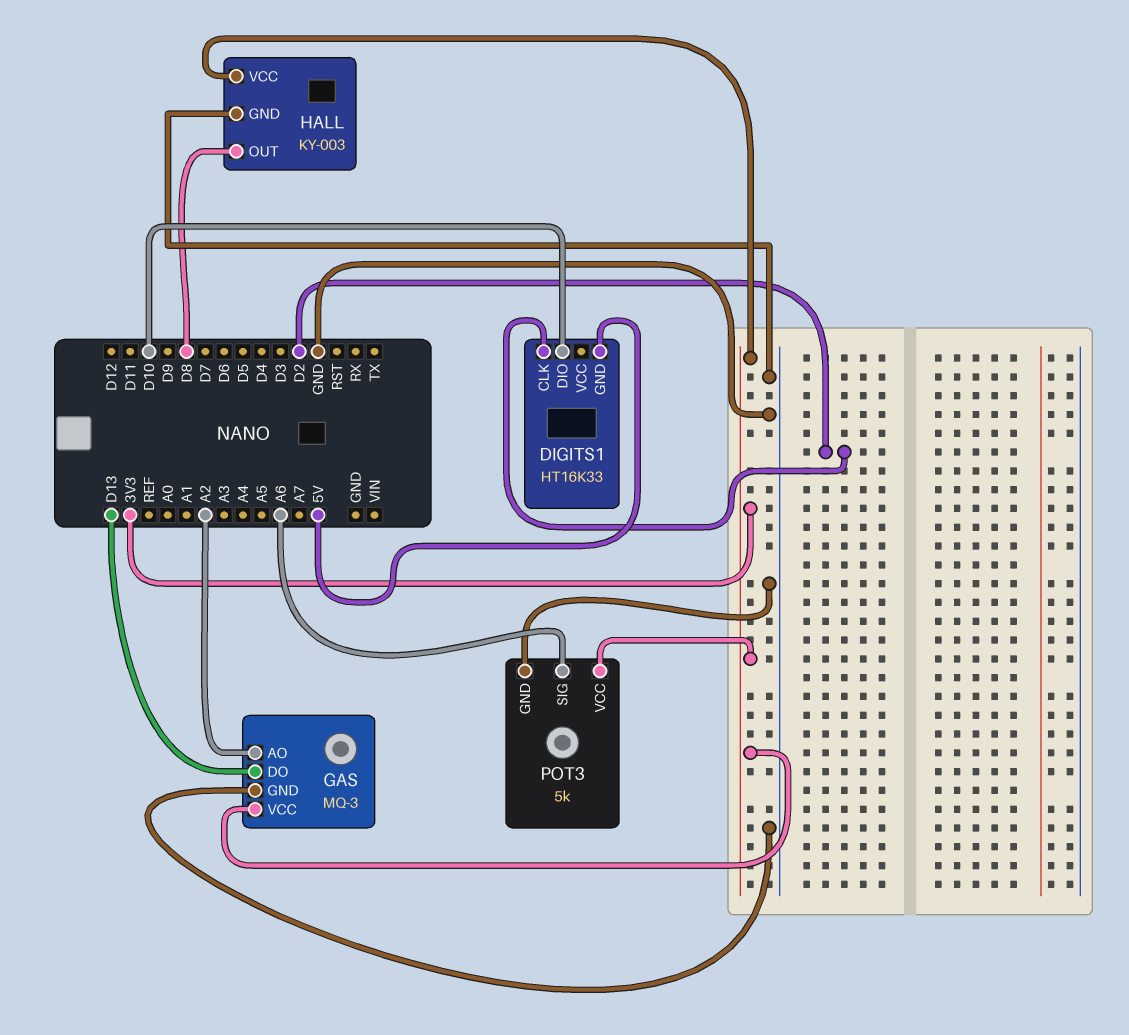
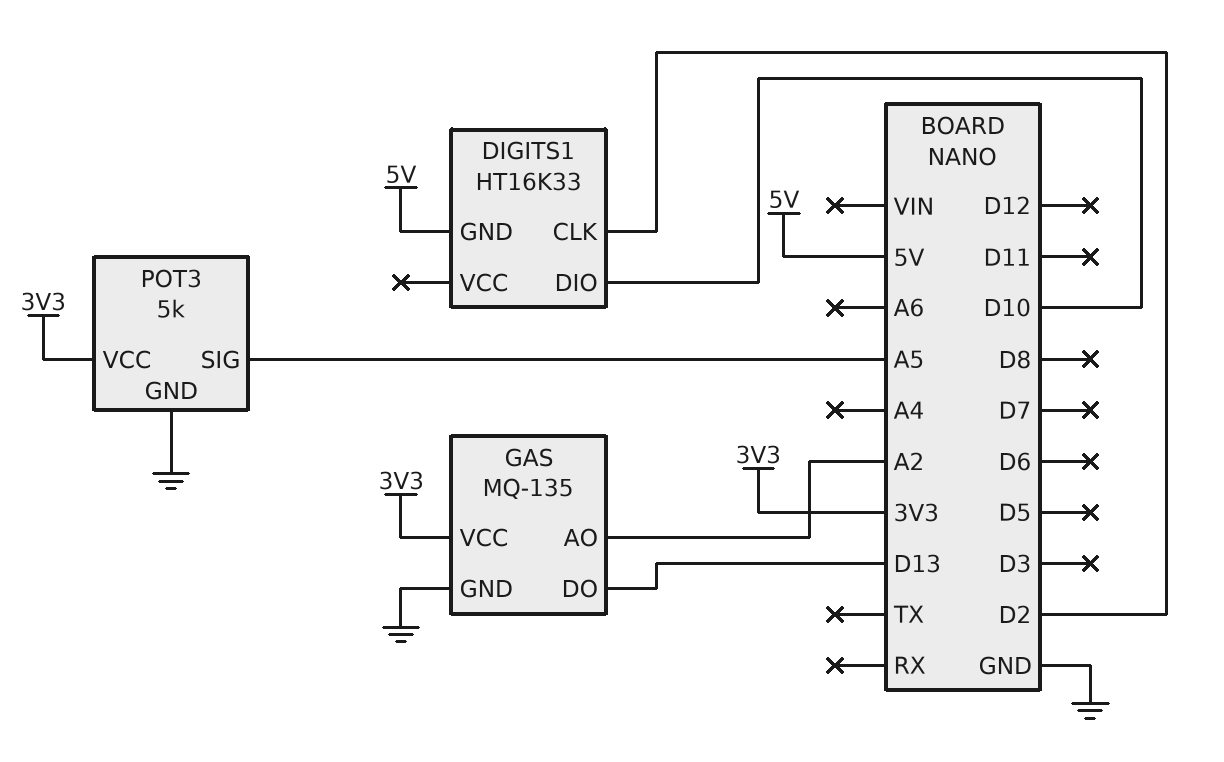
GAS: MQ-3 -> MQ-135
HALL: KY-003 -> none
HALL pin GND: GND -> none
HALL pin OUT: D8 -> none
HALL pin VCC: 3V3 -> none
POT3 pin SIG: A6 -> A5

